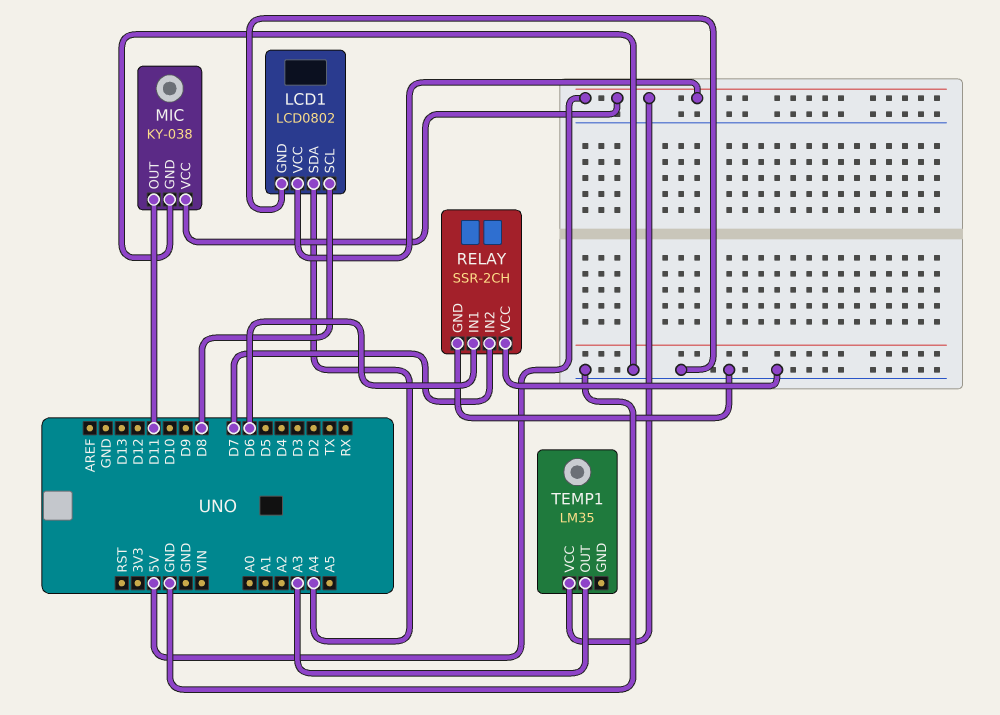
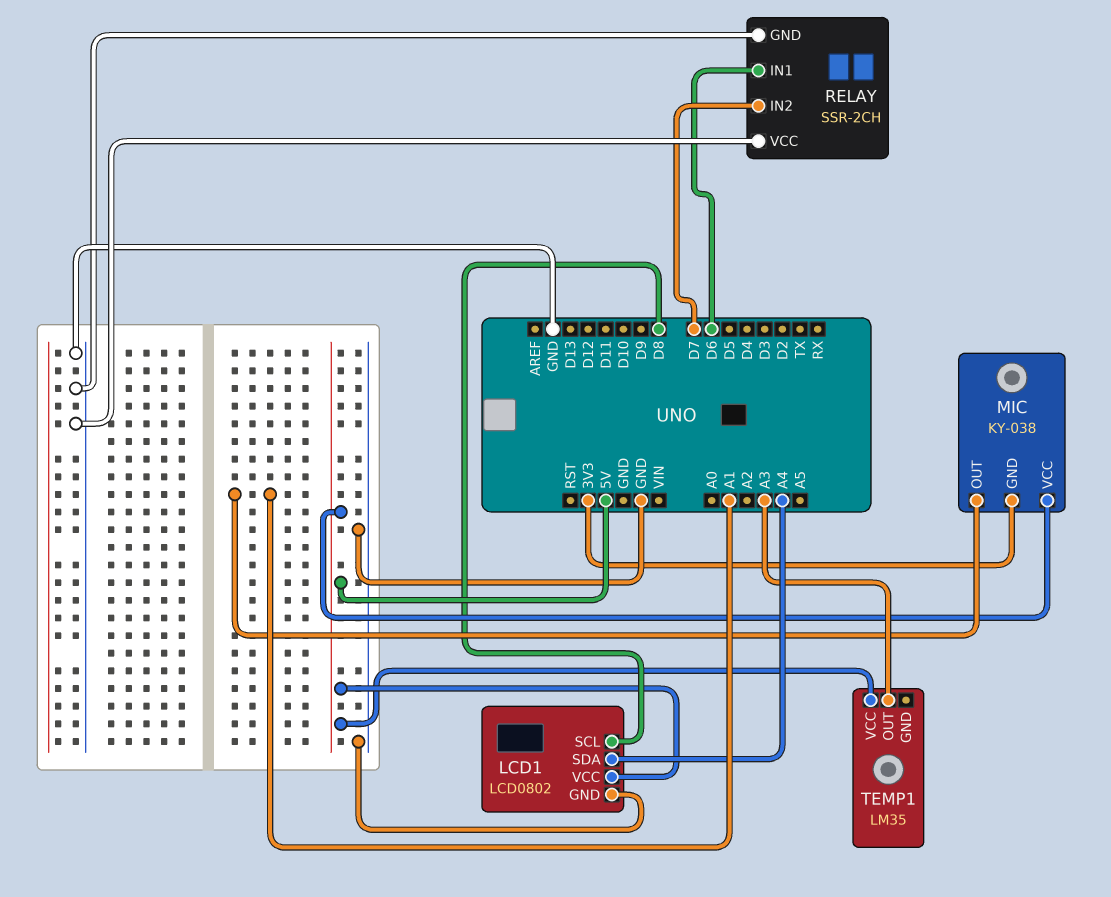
MIC pin GND: GND -> 3V3
MIC pin OUT: D11 -> A1

